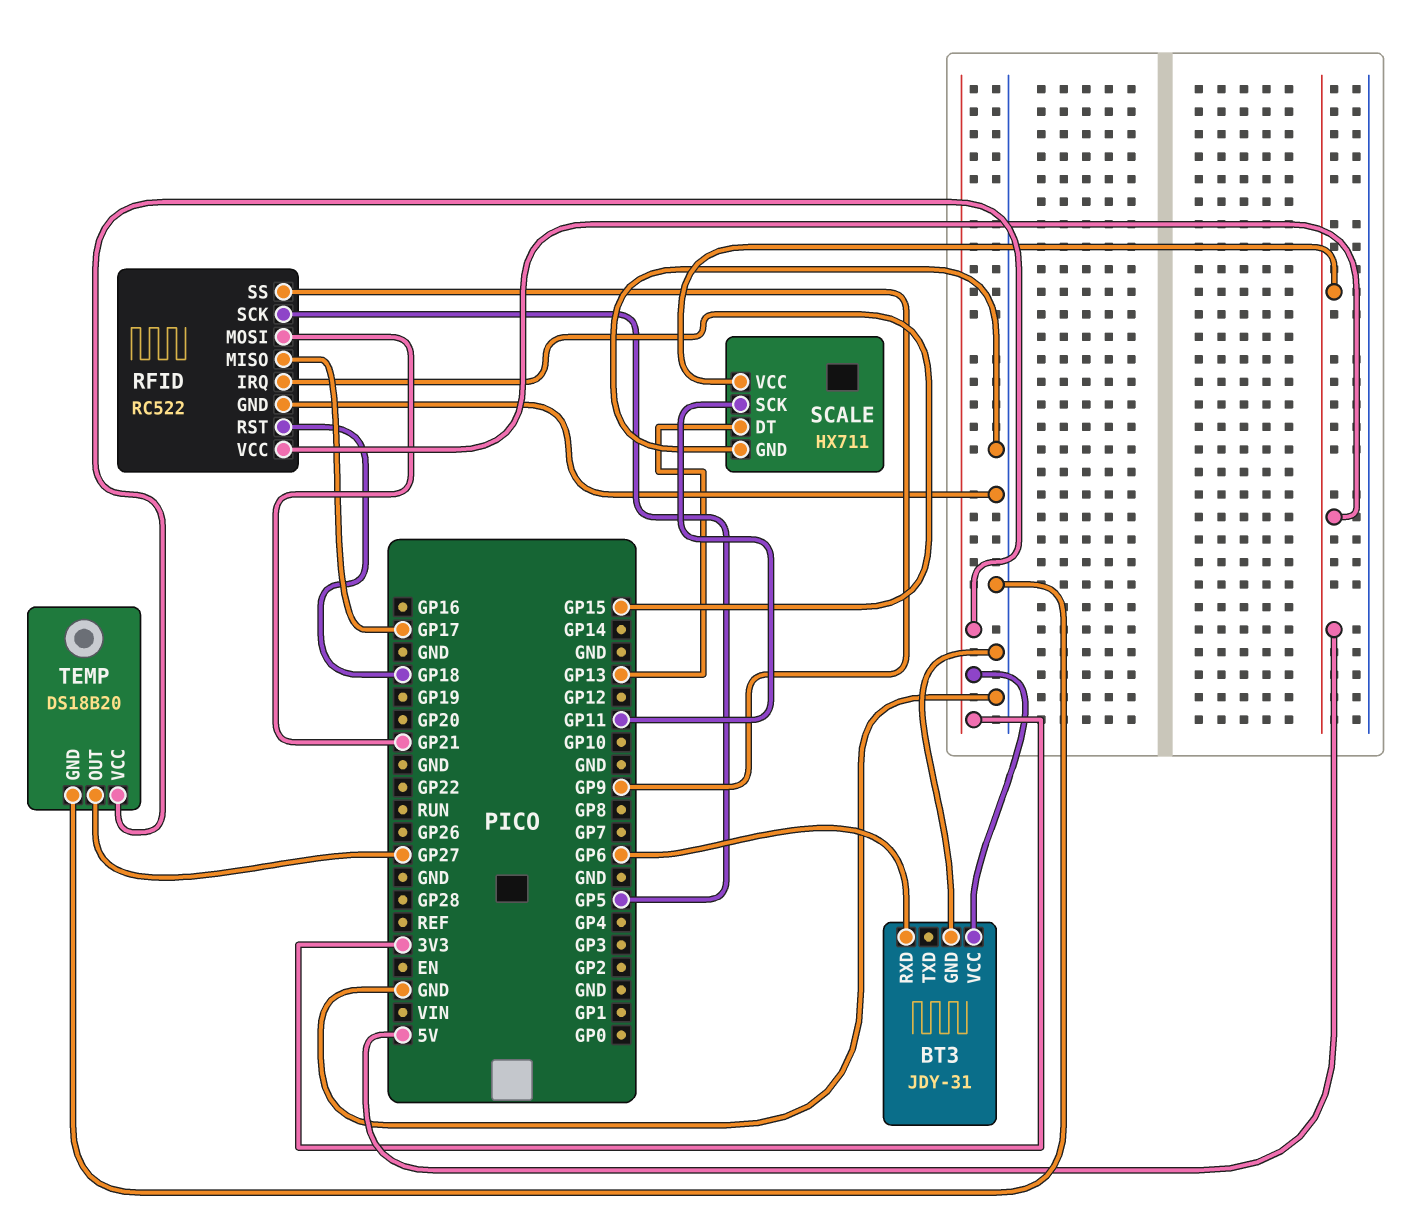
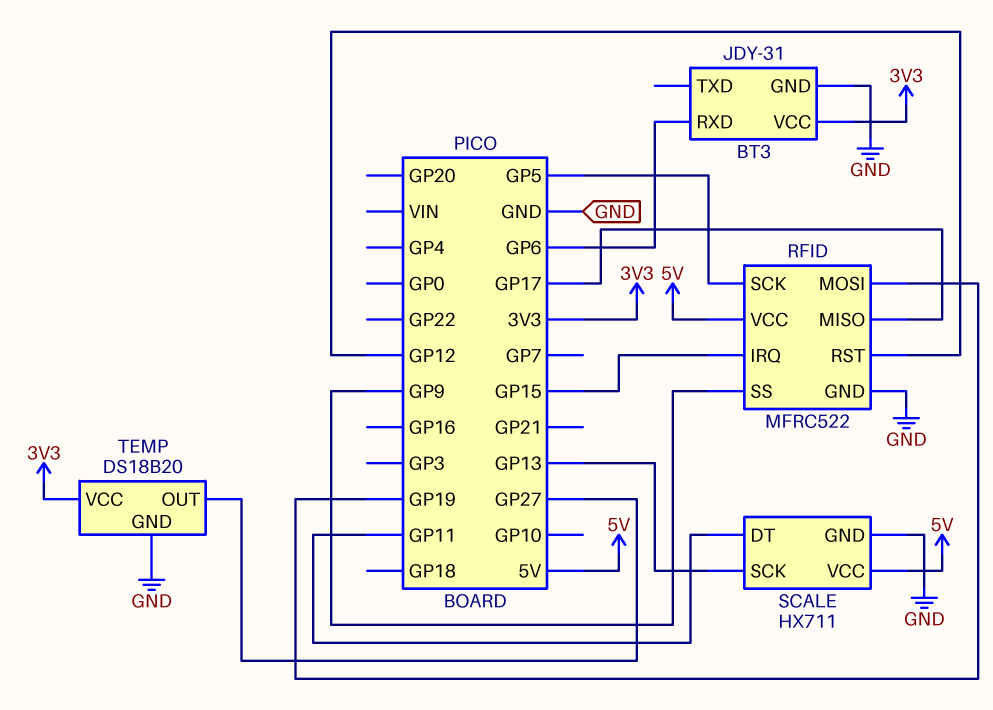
RFID: RC522 -> MFRC522
RFID pin MOSI: GP21 -> GP19
RFID pin RST: GP18 -> GP12
SCALE pin DT: GP13 -> GP11
SCALE pin SCK: GP11 -> GP13

